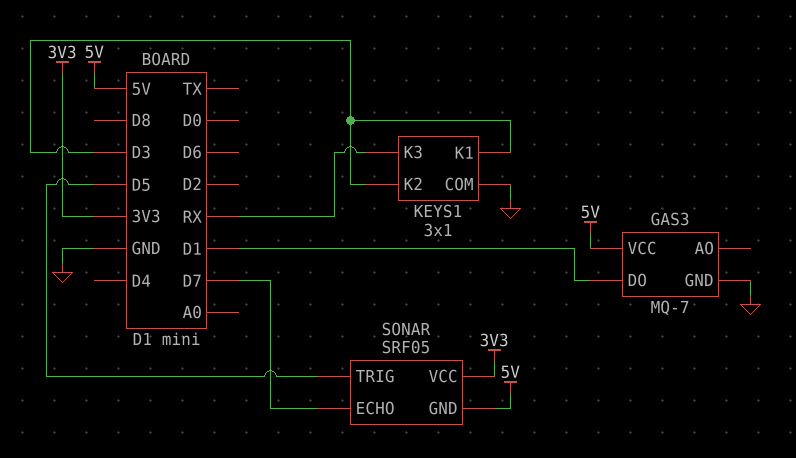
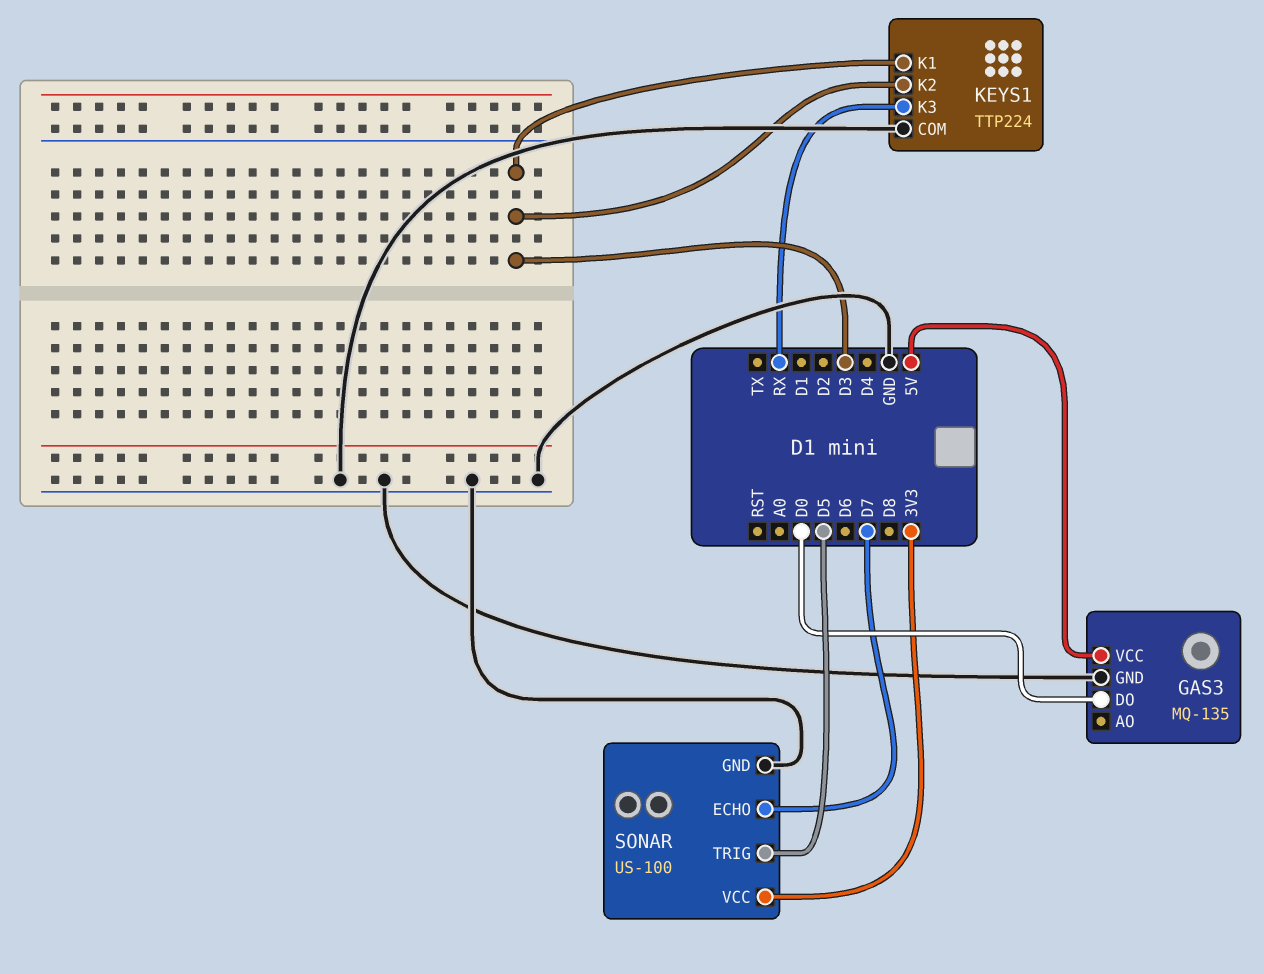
GAS3: MQ-7 -> MQ-135
GAS3 pin DO: D1 -> D0
KEYS1: 3x1 -> TTP224
SONAR: SRF05 -> US-100
SONAR pin GND: 5V -> GND

